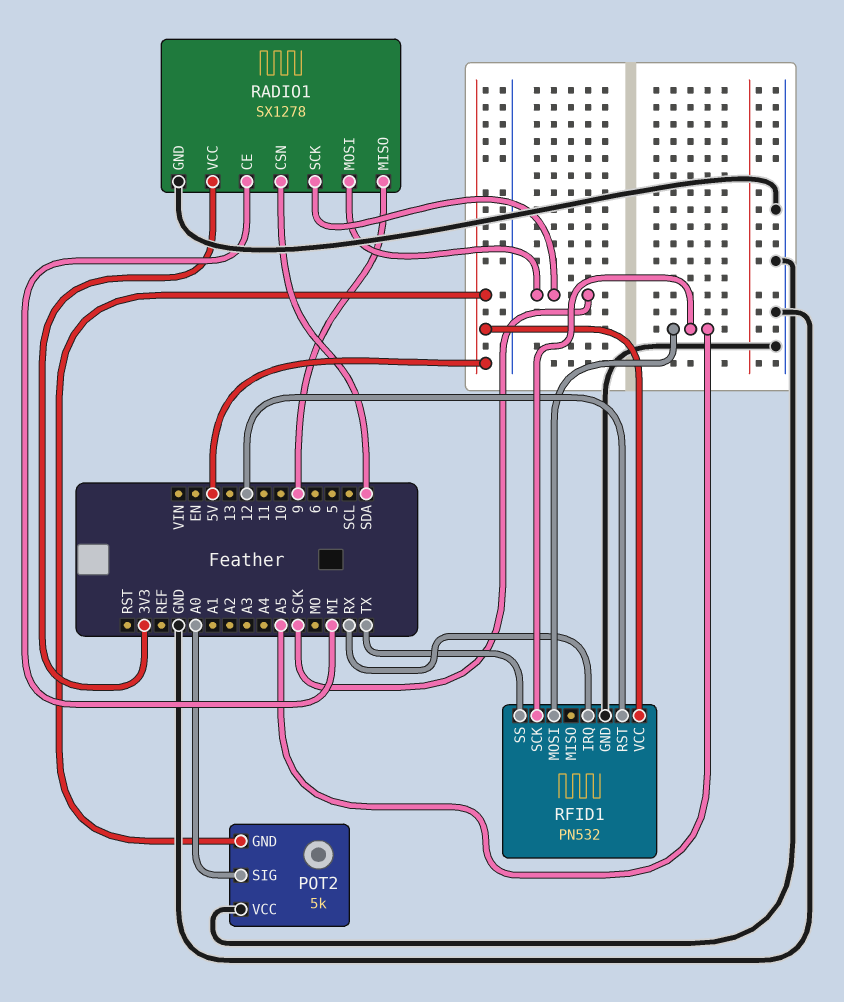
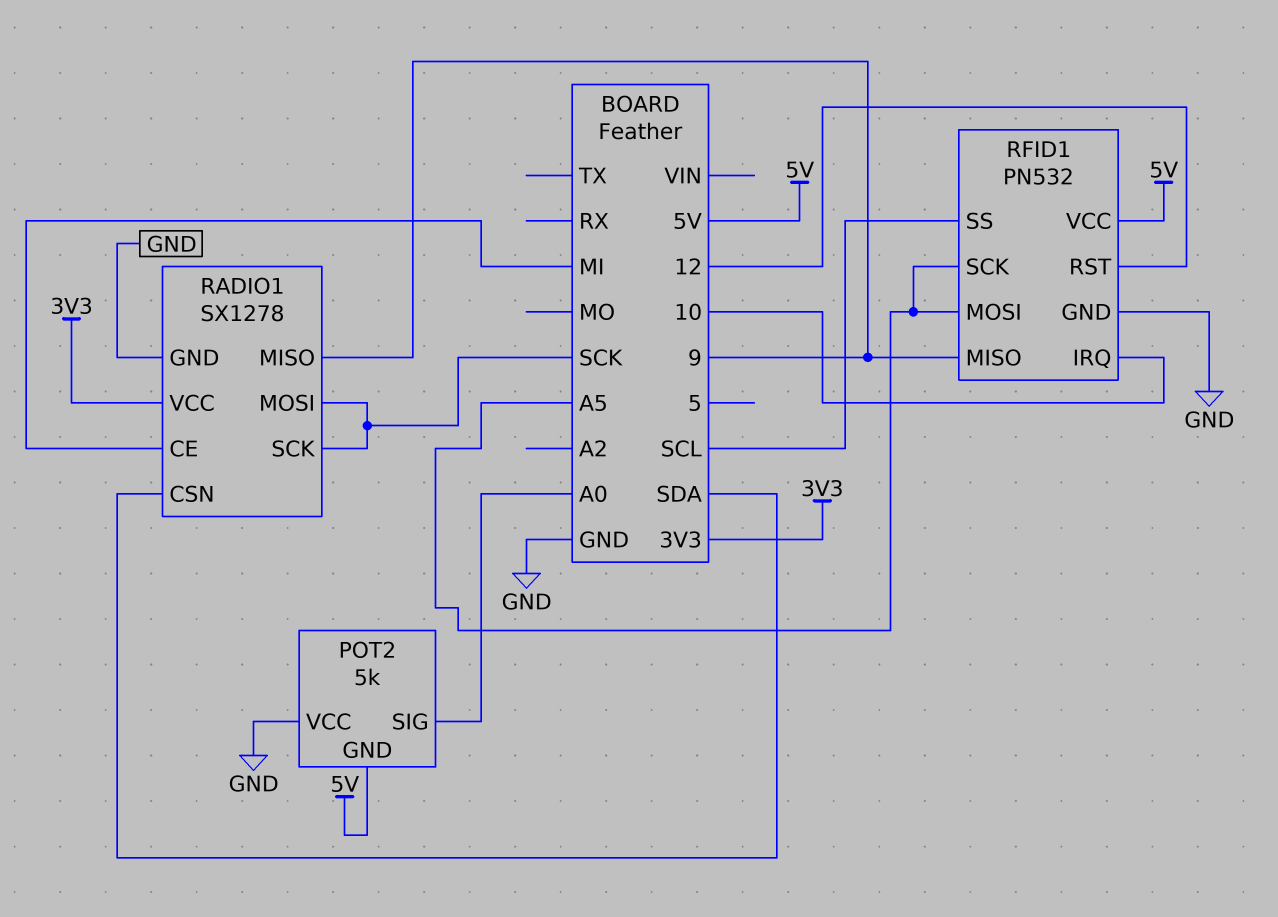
RFID1 pin IRQ: RX -> 10
RFID1 pin MISO: none -> 9
RFID1 pin SS: TX -> SCL

